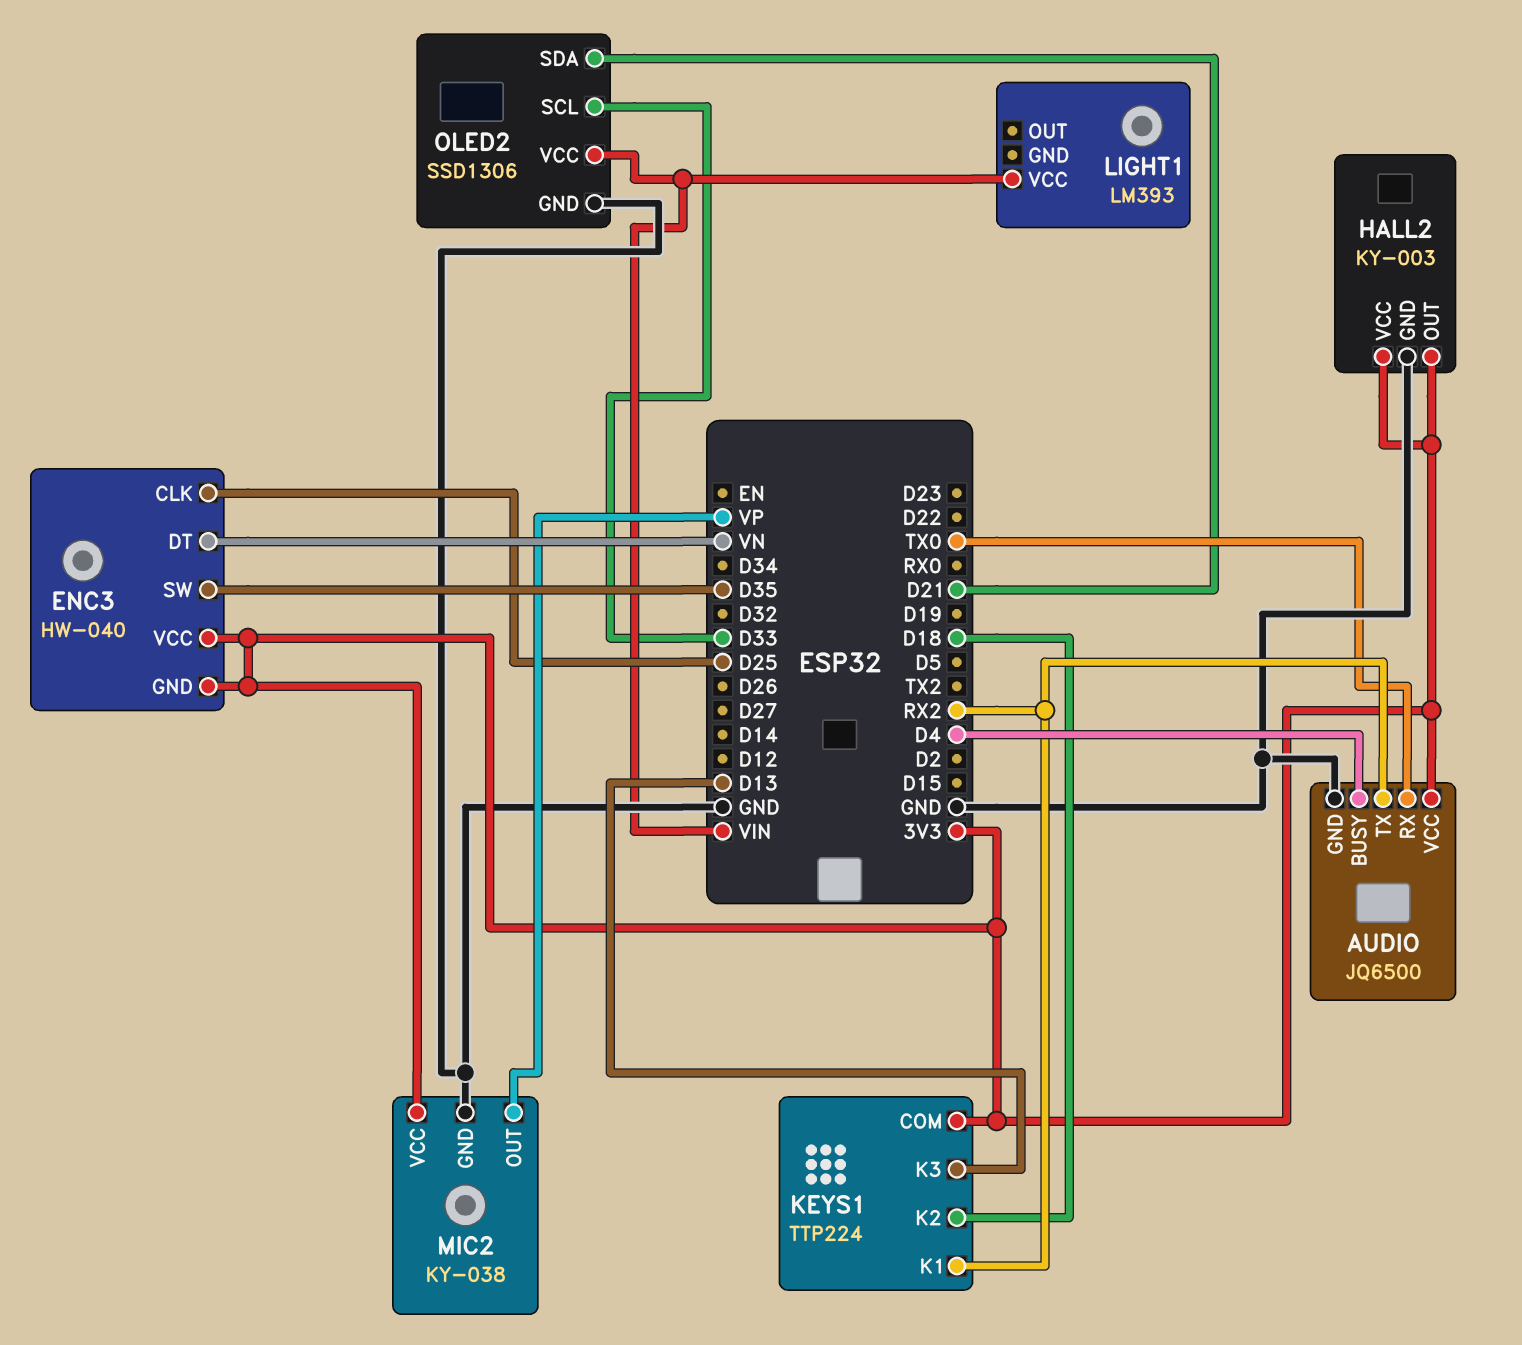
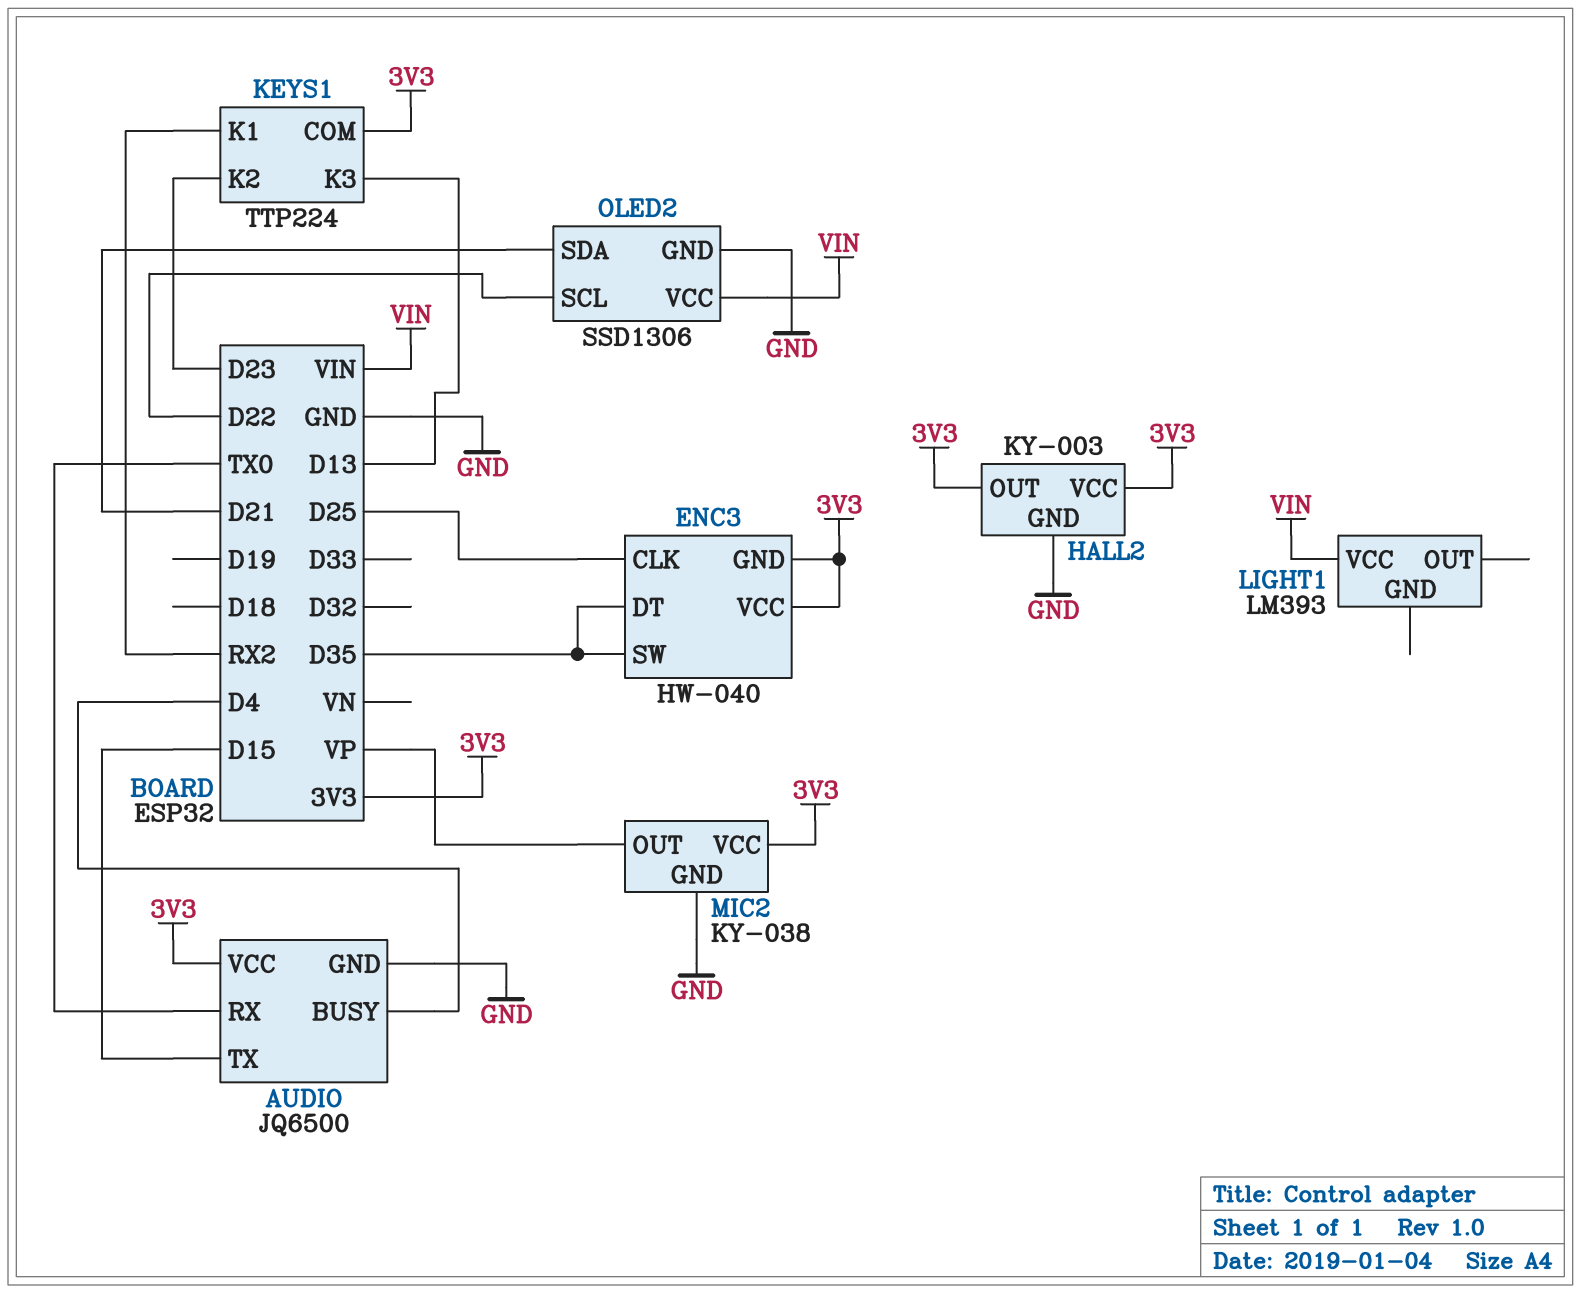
AUDIO pin TX: RX2 -> D15
ENC3 pin DT: VN -> D35
KEYS1 pin K2: D18 -> D23
OLED2 pin SCL: D33 -> D22

